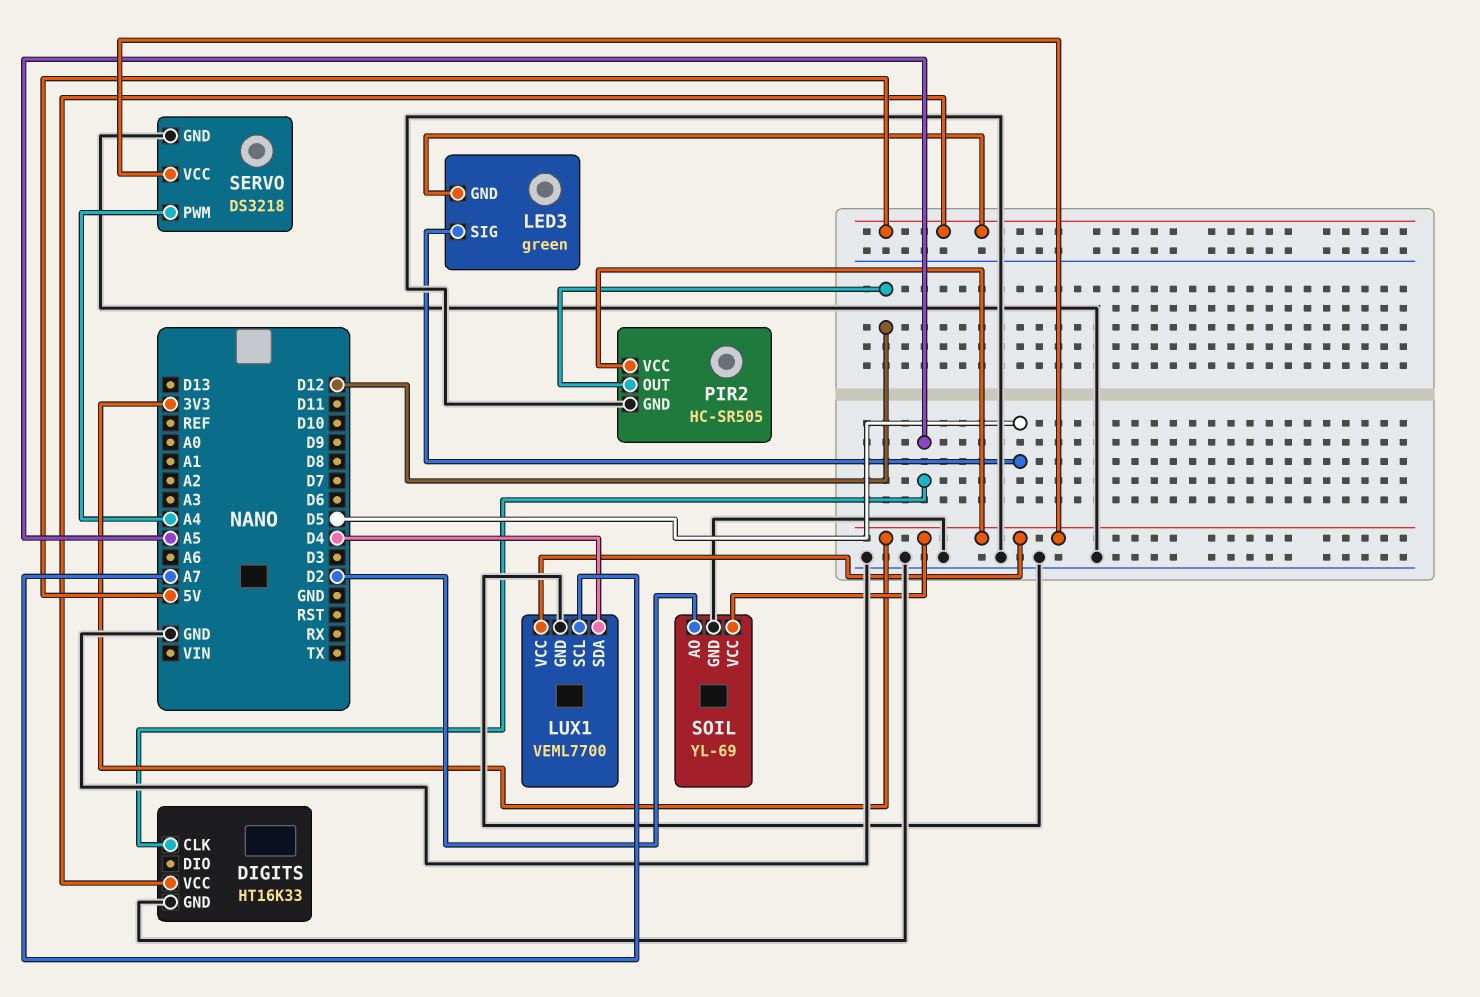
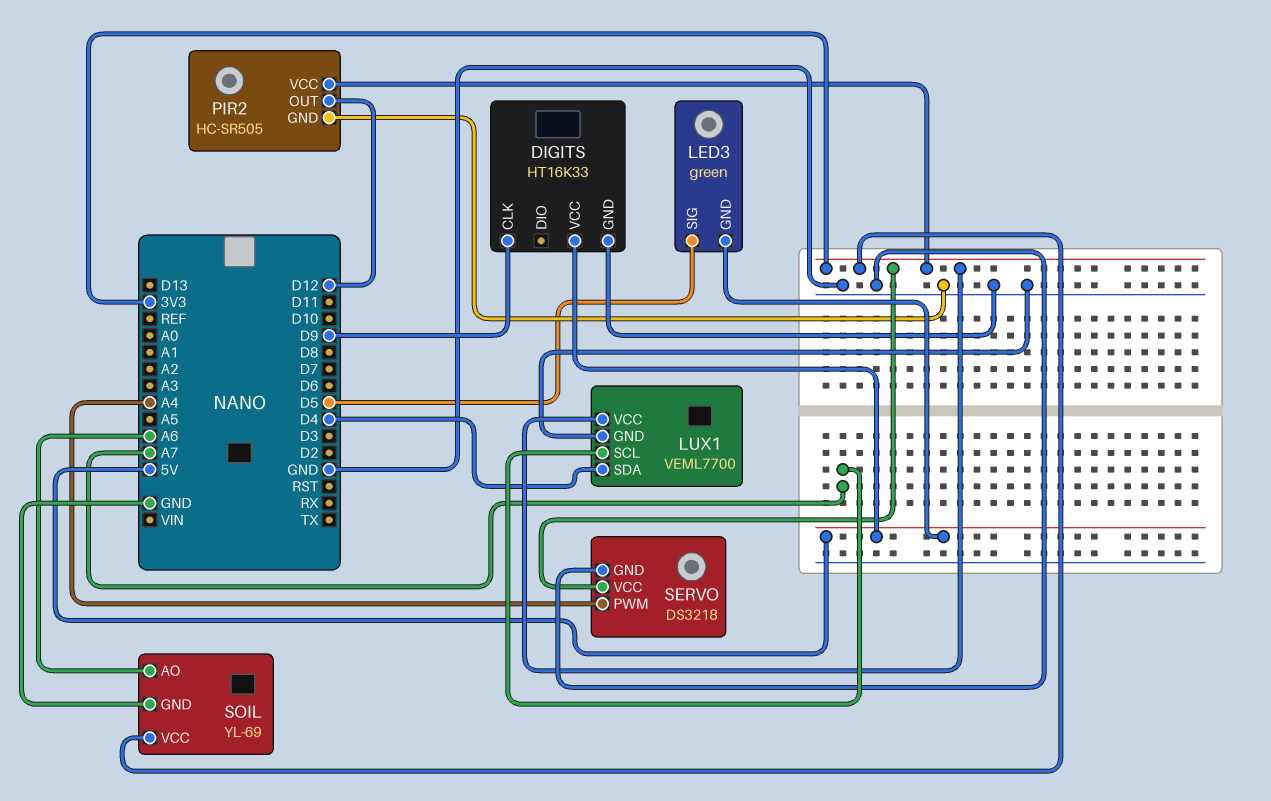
DIGITS pin CLK: A5 -> D9
SOIL pin AO: D2 -> A6

